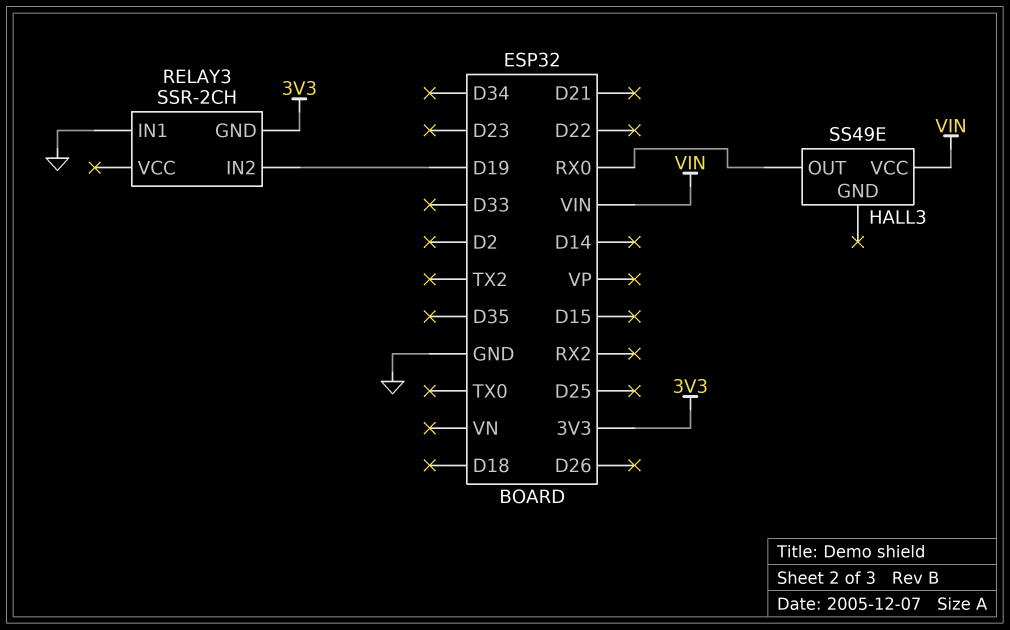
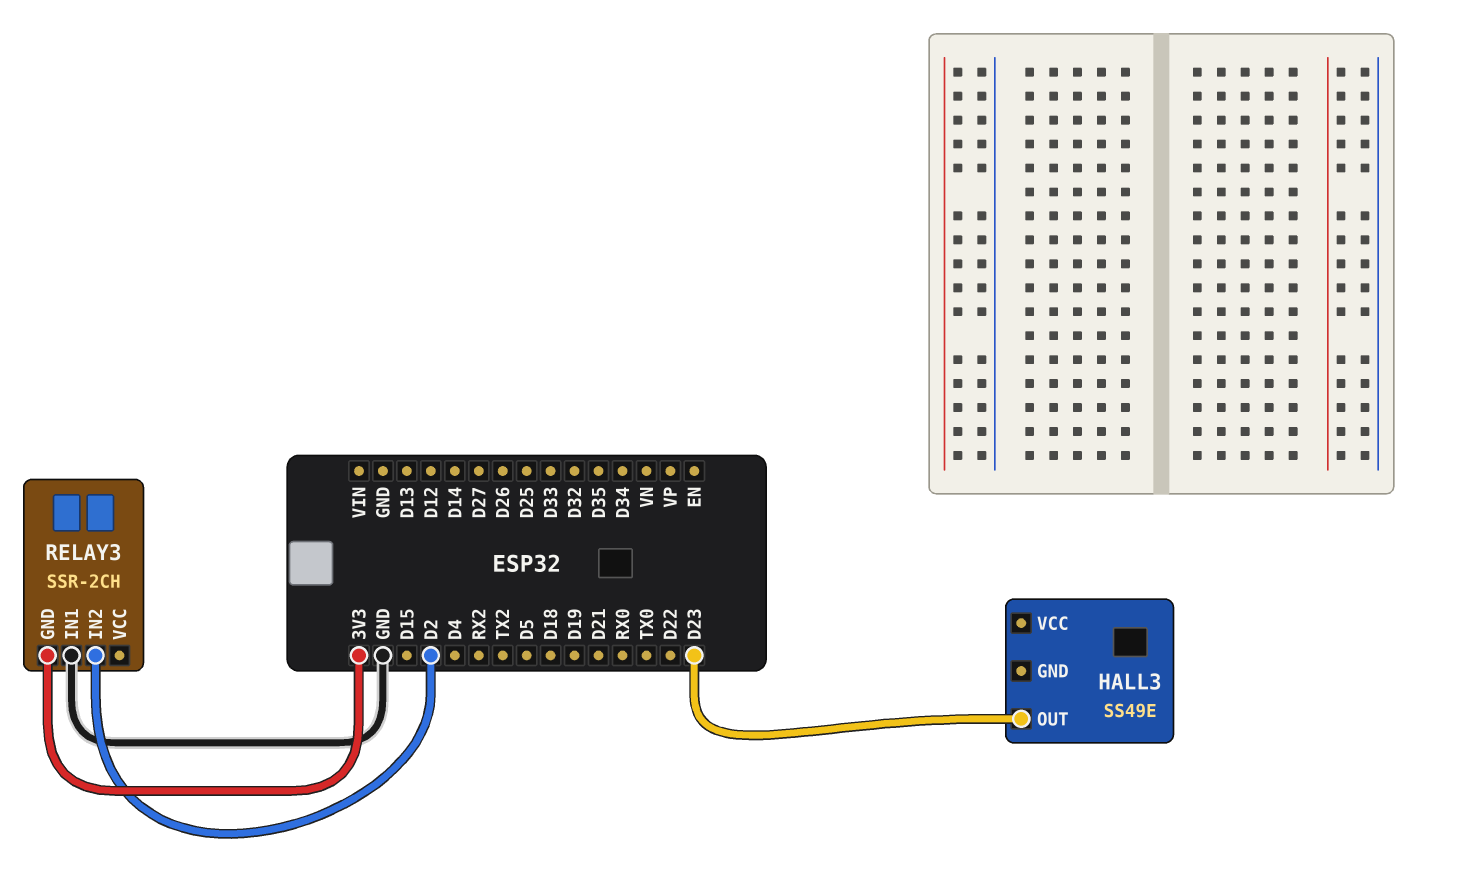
HALL3 pin OUT: RX0 -> D23
HALL3 pin VCC: VIN -> none
RELAY3 pin IN2: D19 -> D2

